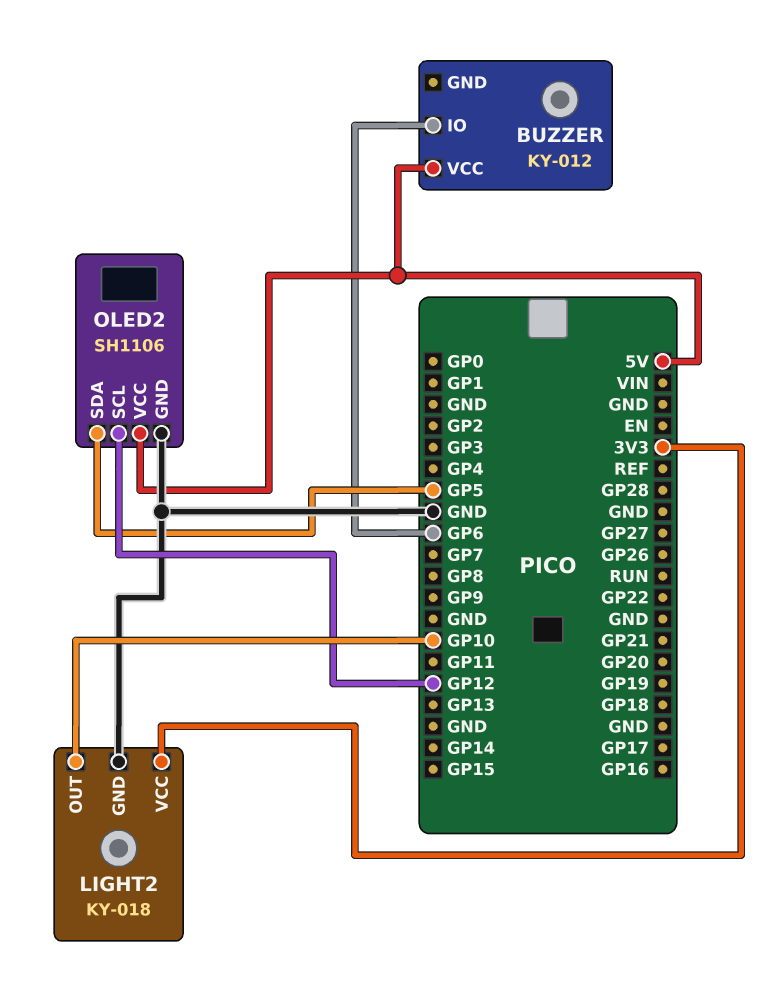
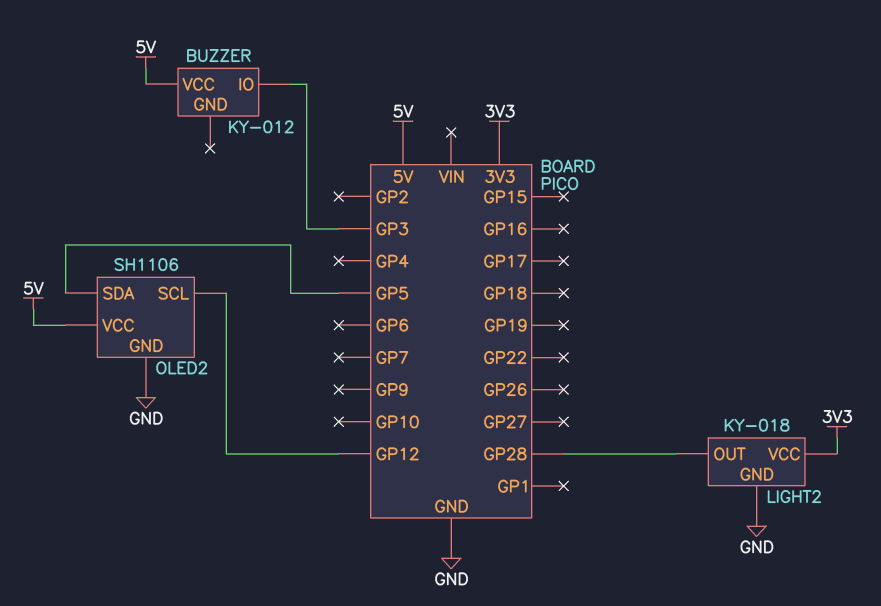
BUZZER pin IO: GP6 -> GP3
LIGHT2 pin OUT: GP10 -> GP28

